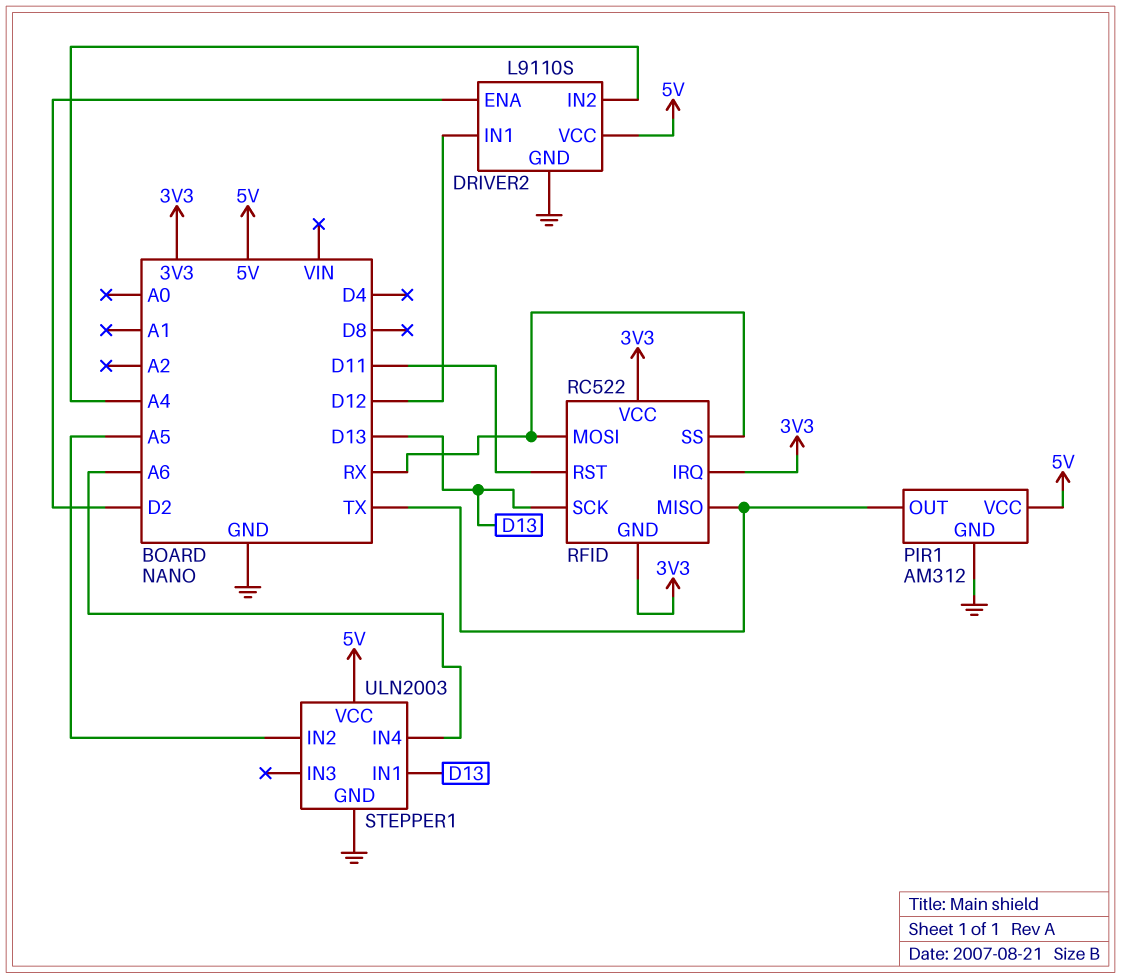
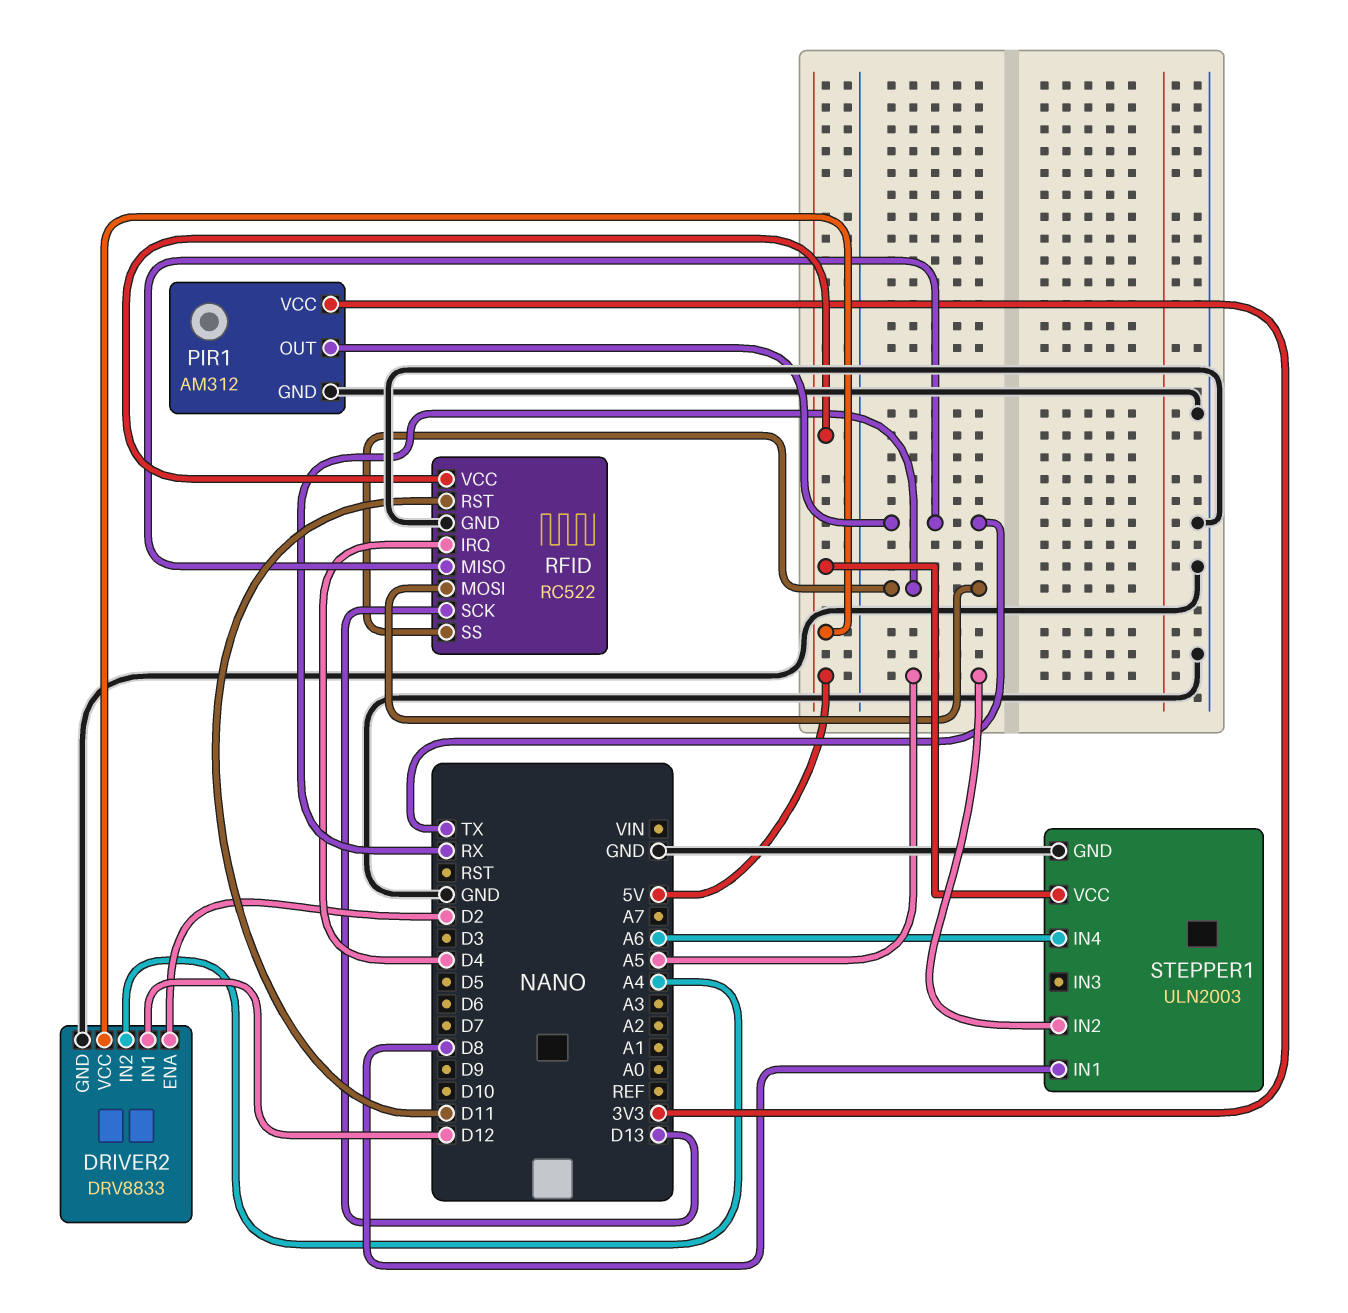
DRIVER2: L9110S -> DRV8833
PIR1 pin VCC: 5V -> 3V3
RFID pin GND: 3V3 -> GND
RFID pin IRQ: 3V3 -> D4
RFID pin VCC: 3V3 -> 5V
STEPPER1 pin IN1: D13 -> D8

